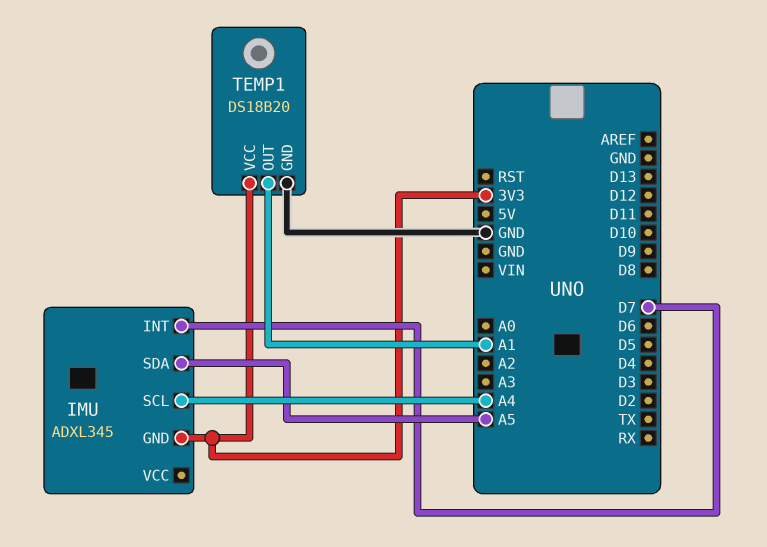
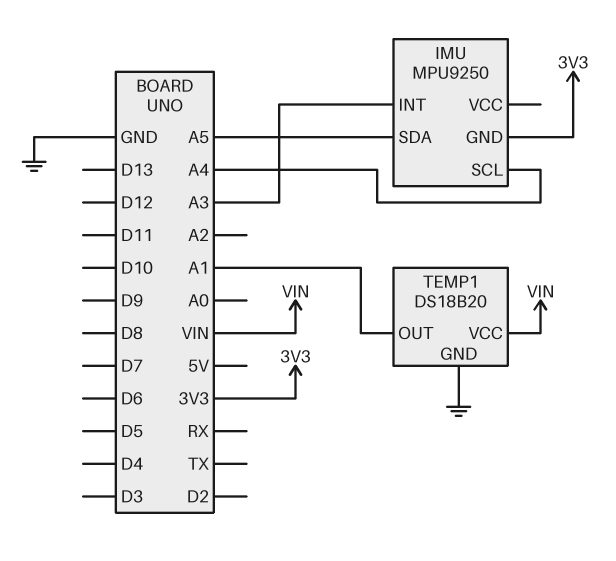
IMU: ADXL345 -> MPU9250
IMU pin INT: D7 -> A3
TEMP1 pin VCC: 3V3 -> VIN

